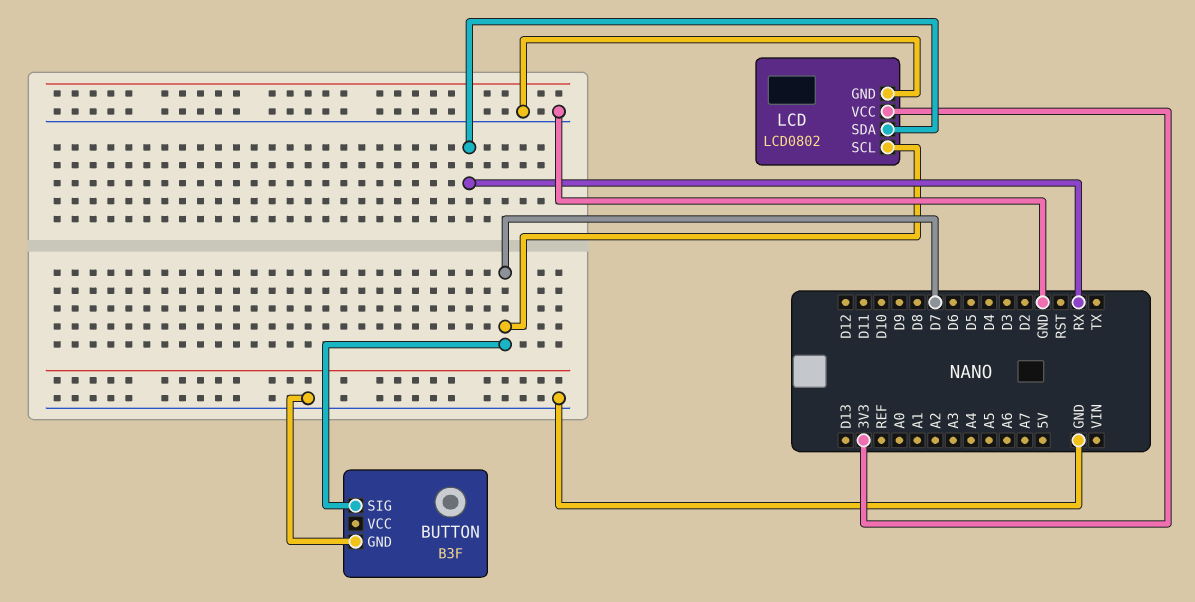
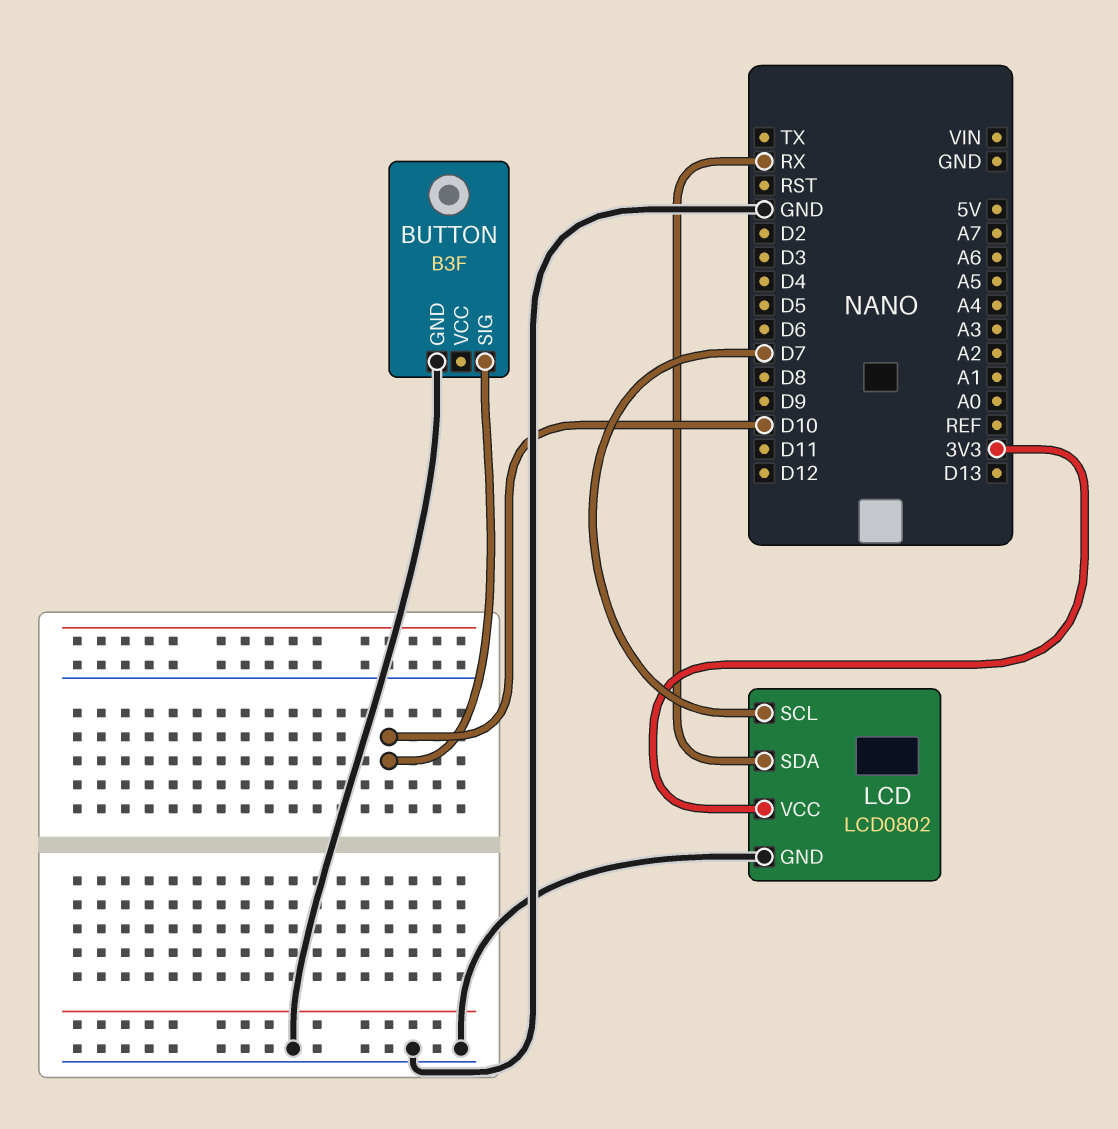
BUTTON pin SIG: D7 -> D10

